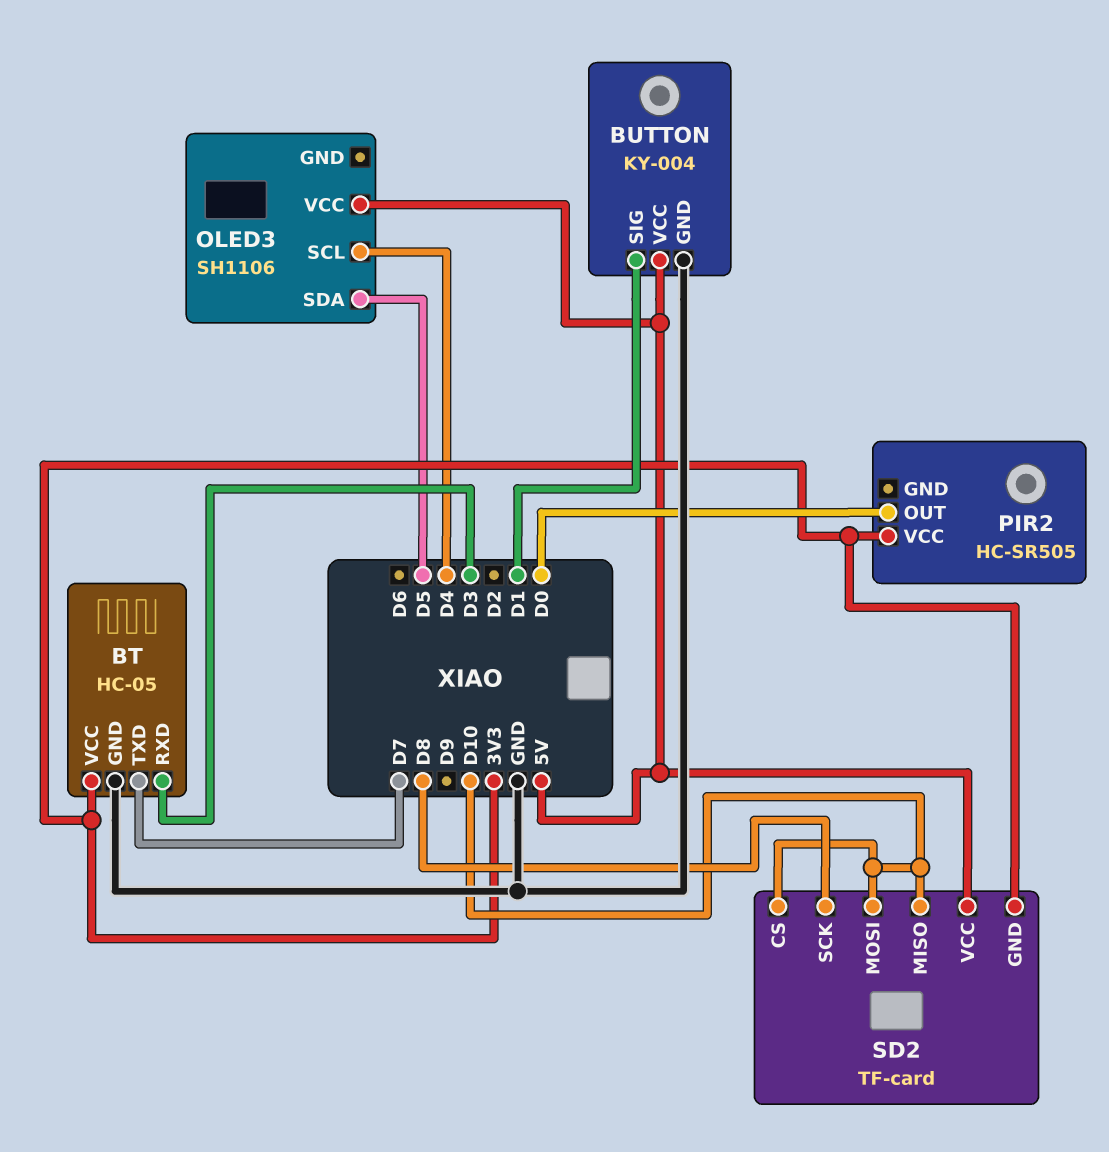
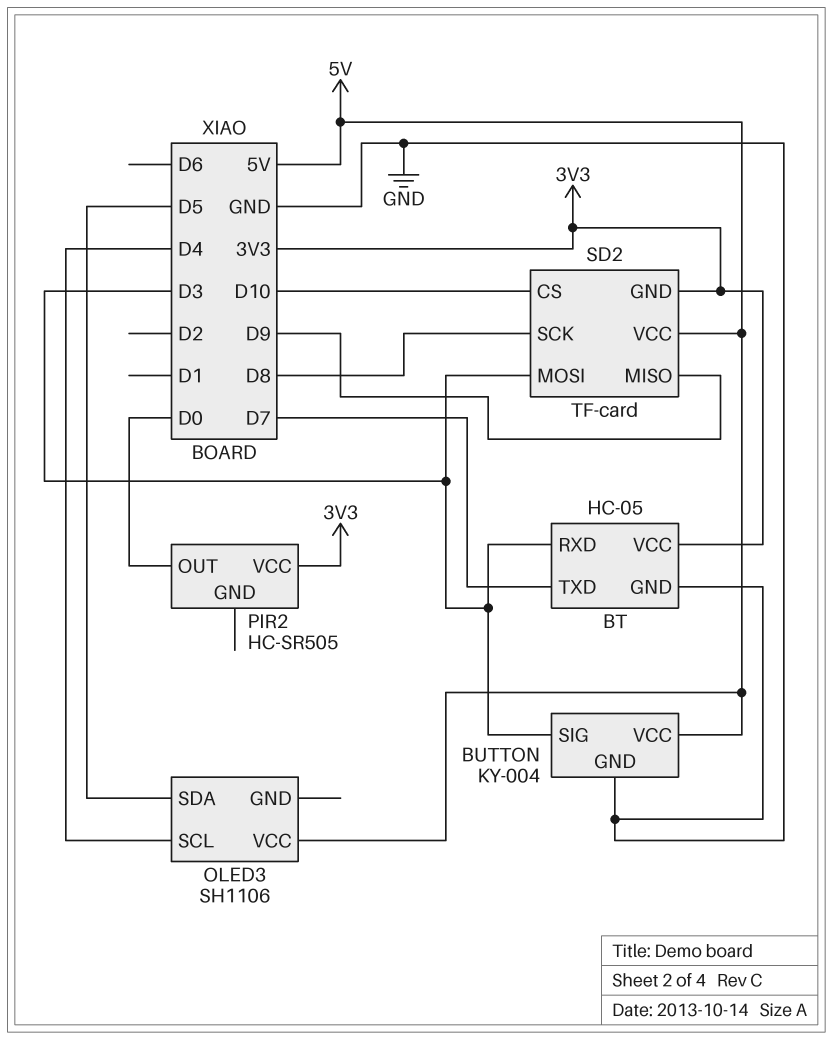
BUTTON pin SIG: D1 -> D3
SD2 pin MISO: D10 -> D9
SD2 pin MOSI: D10 -> D3

